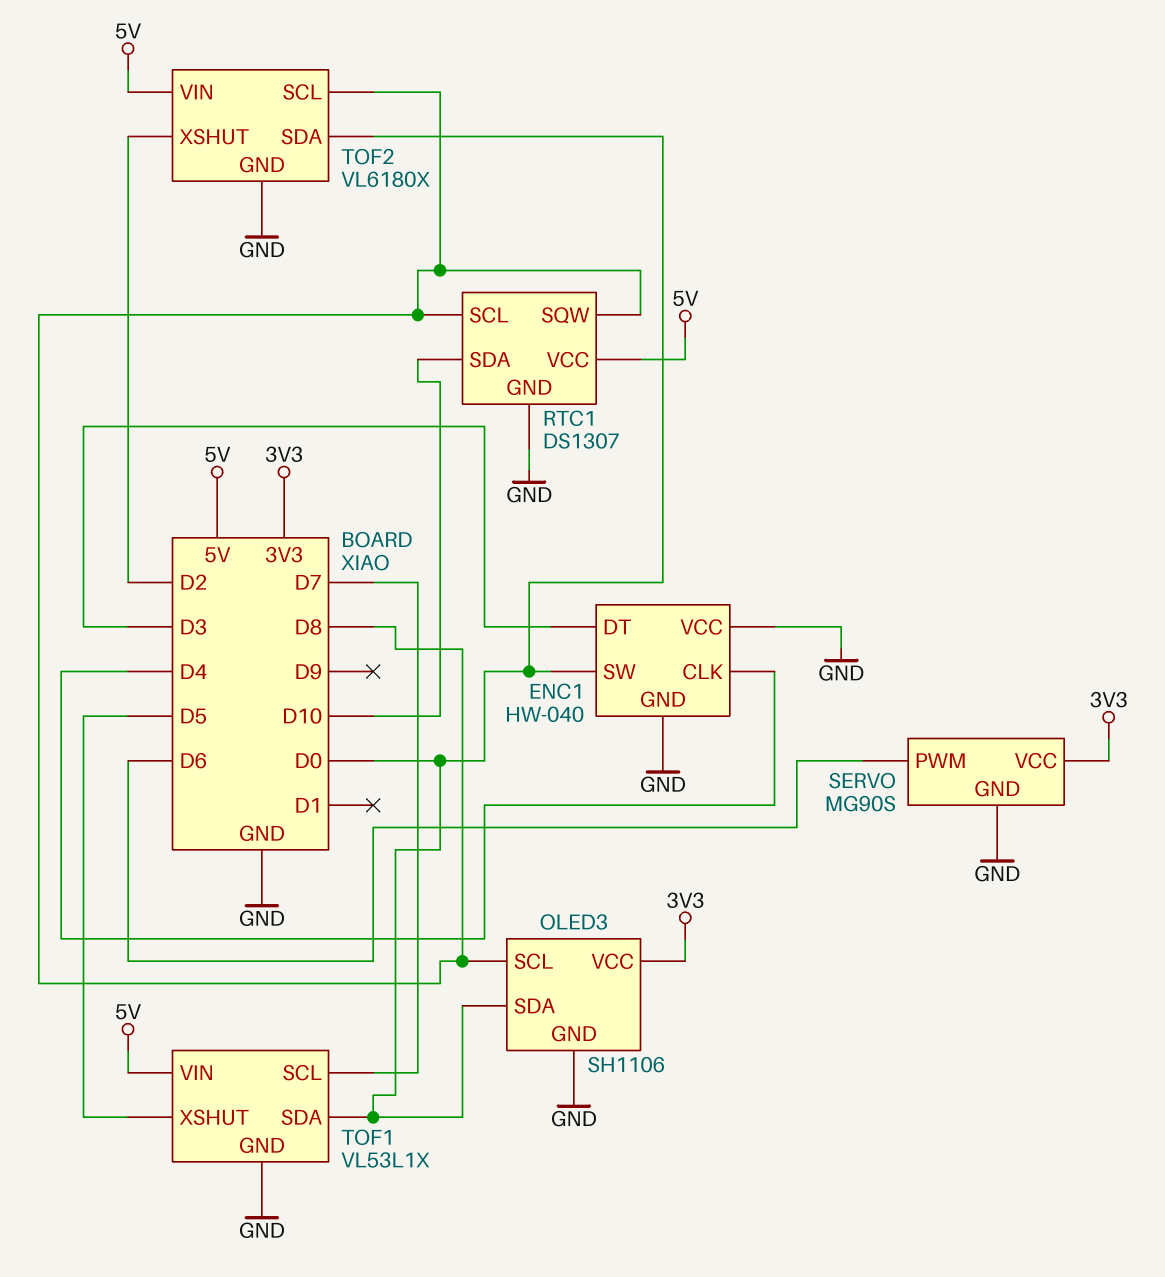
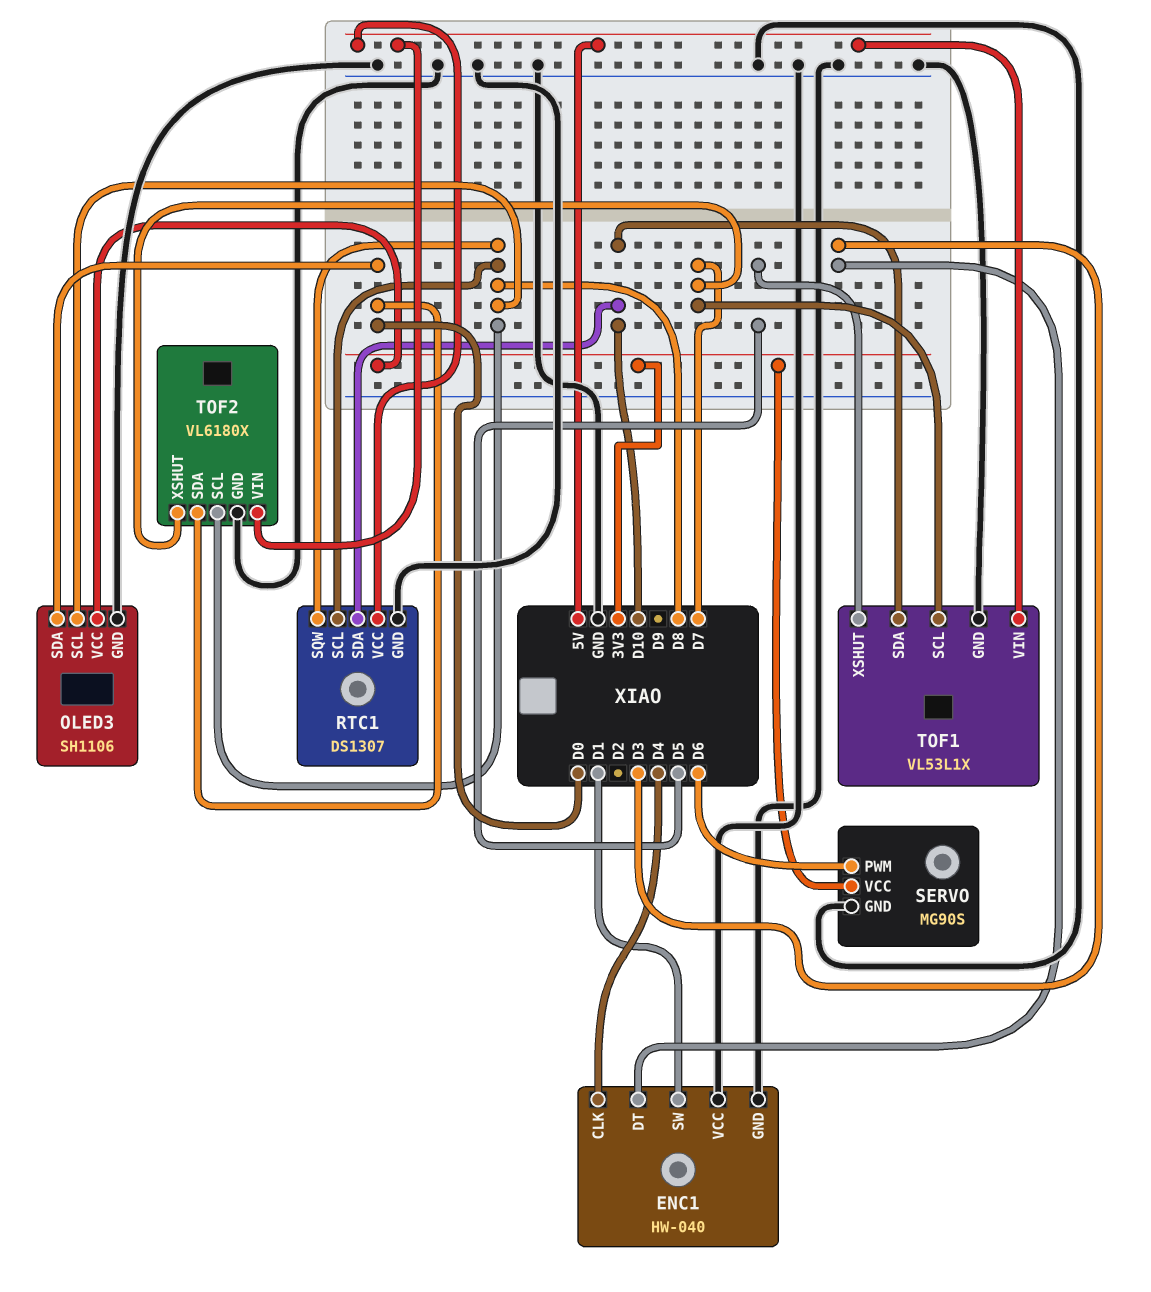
ENC1 pin SW: D0 -> D1
TOF1 pin SDA: D0 -> D10
TOF2 pin XSHUT: D2 -> D7

